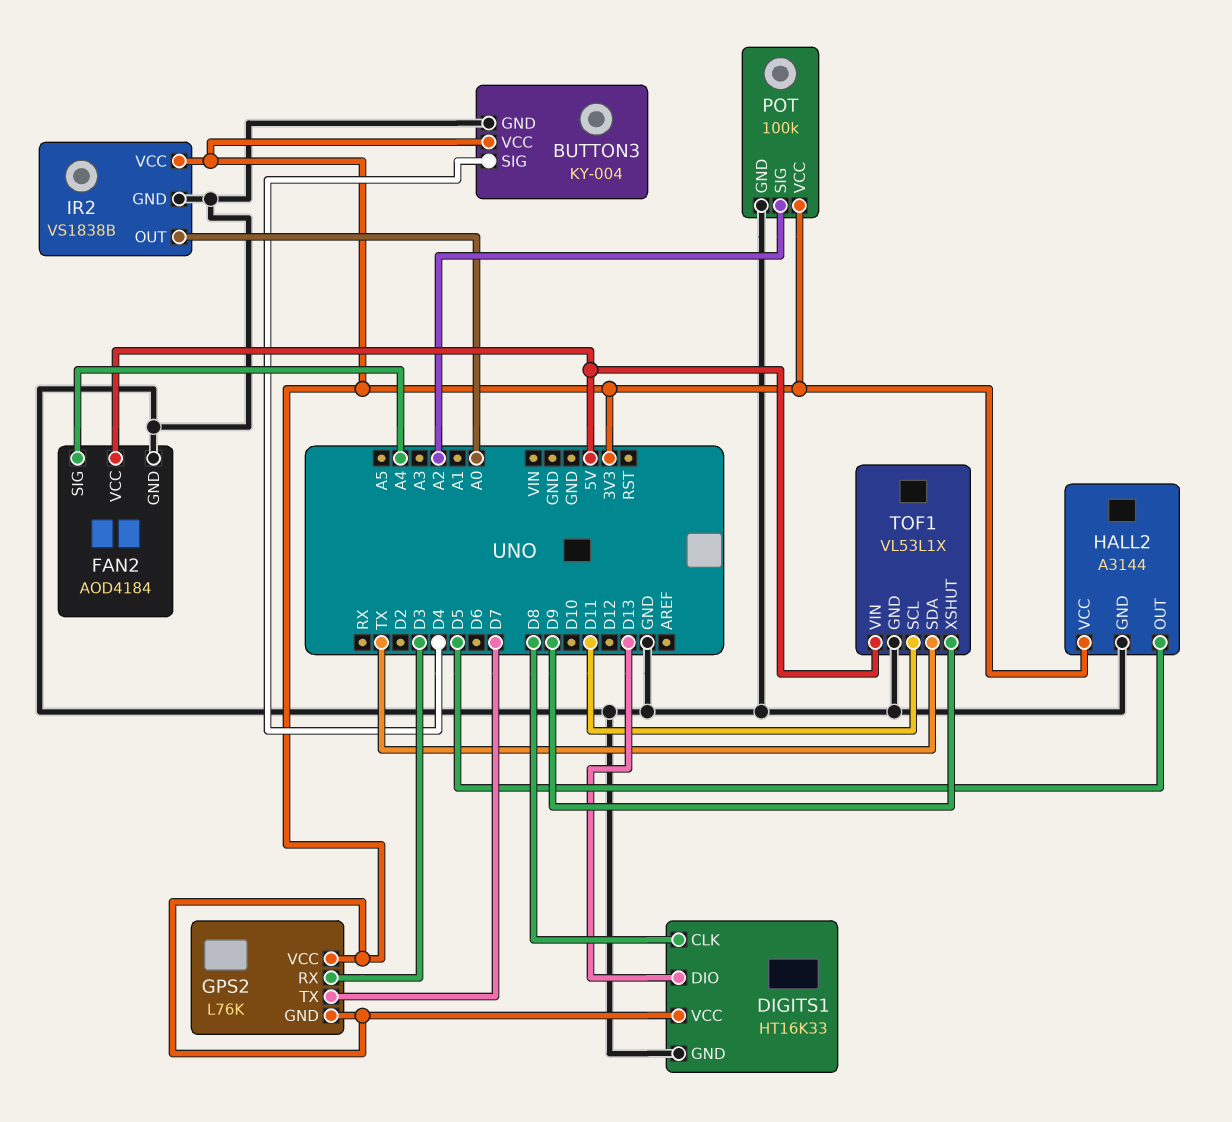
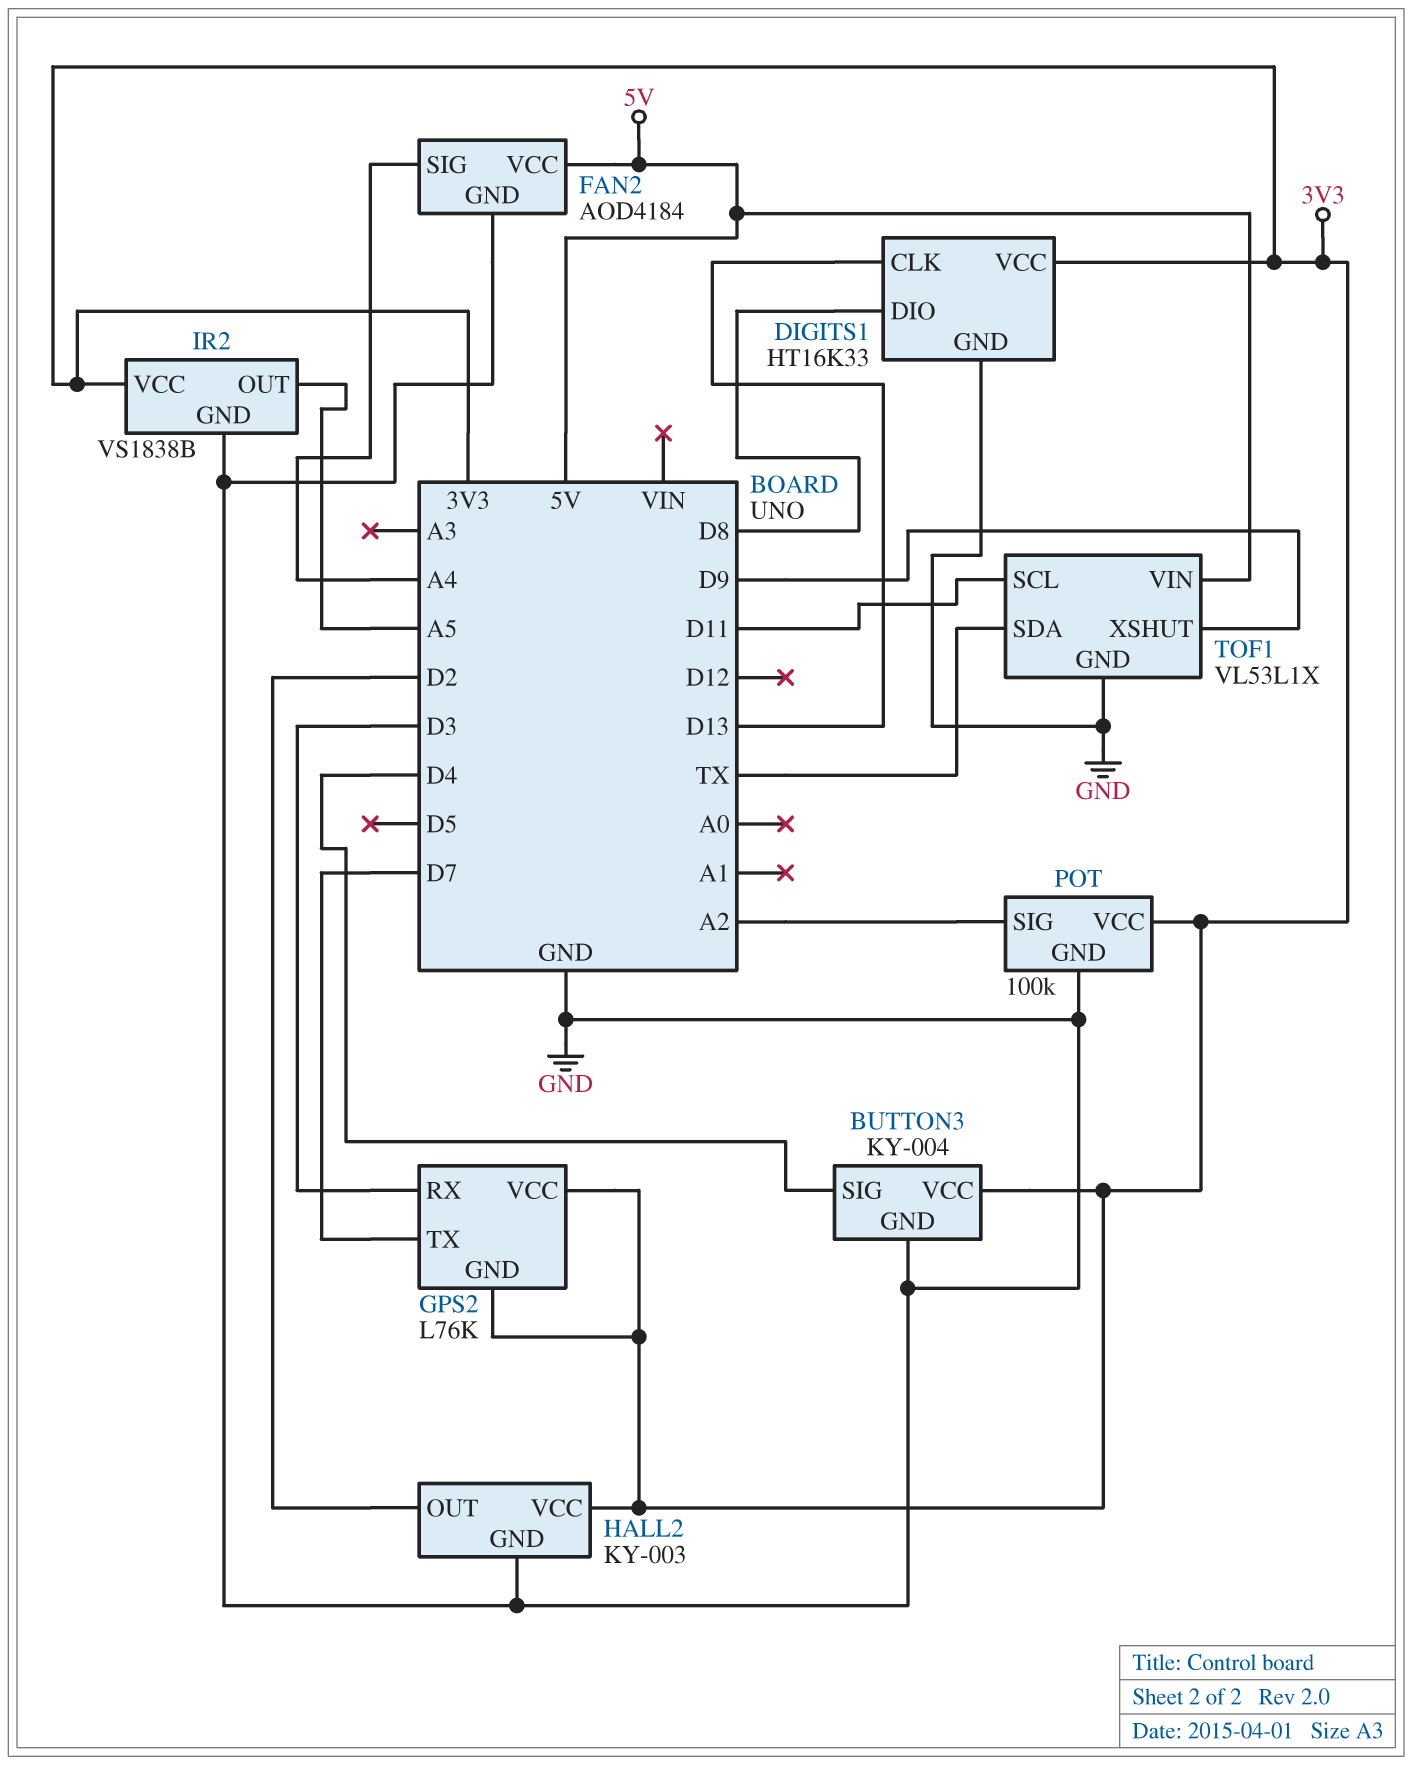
DIGITS1 pin CLK: D8 -> D13
DIGITS1 pin DIO: D13 -> D8
HALL2: A3144 -> KY-003
HALL2 pin OUT: D5 -> D2
IR2 pin OUT: A0 -> A5

